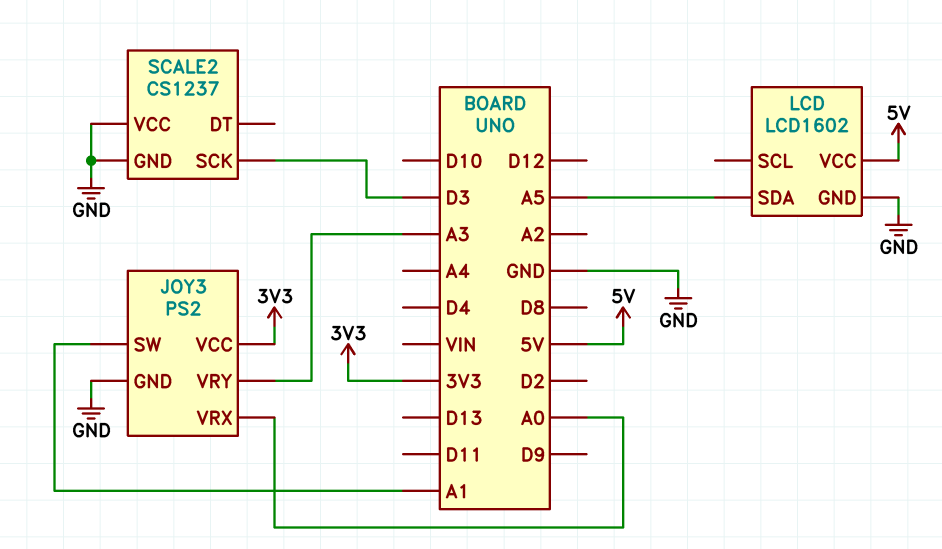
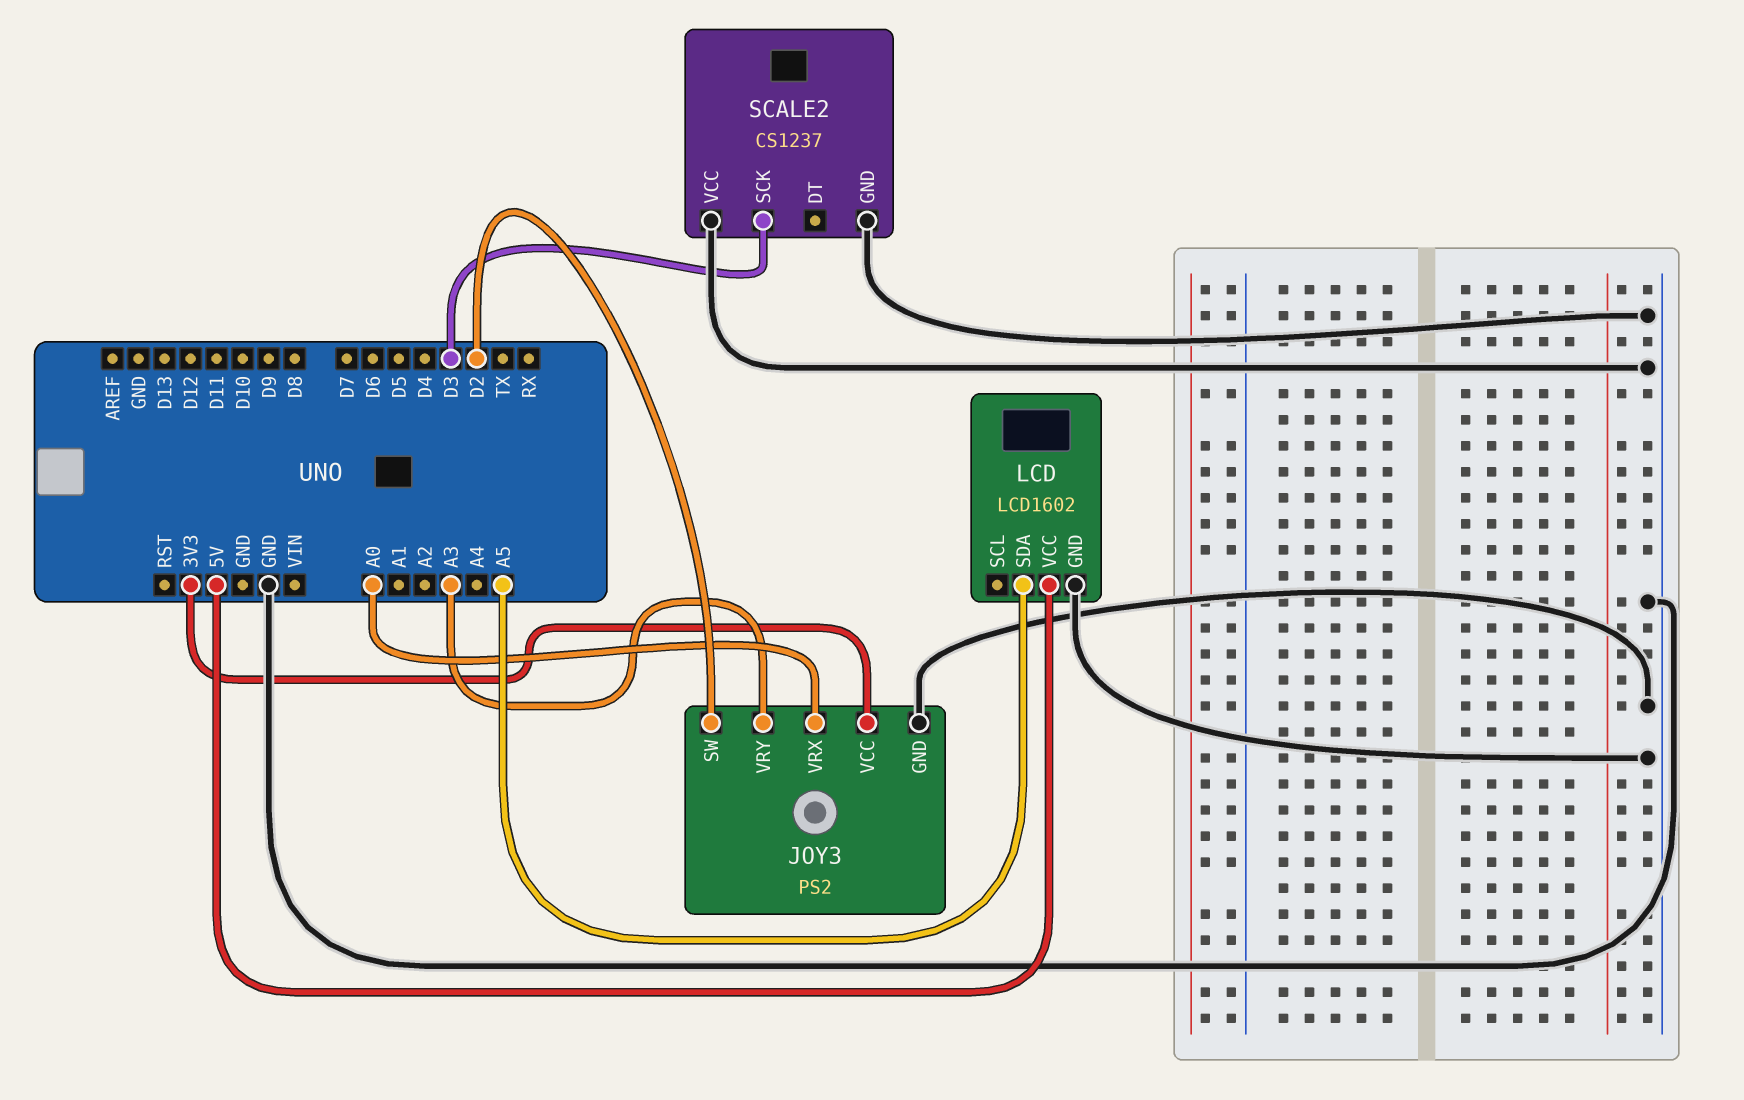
JOY3 pin SW: A1 -> D2

